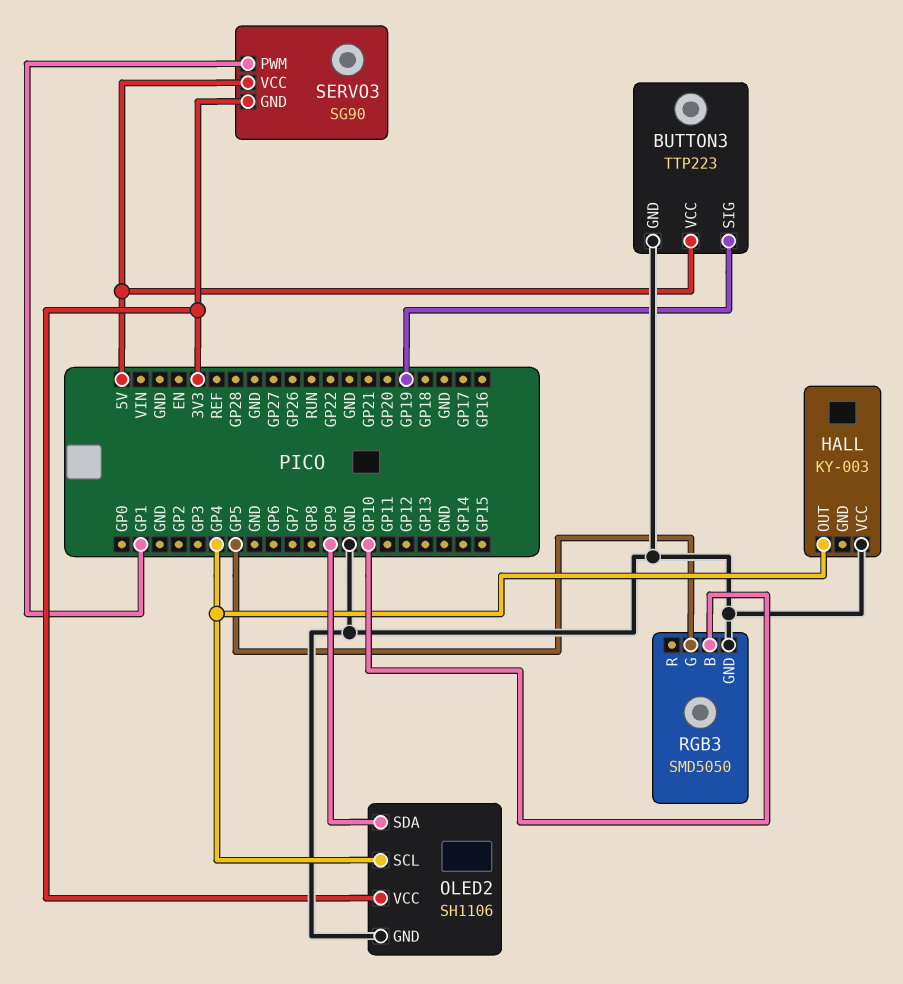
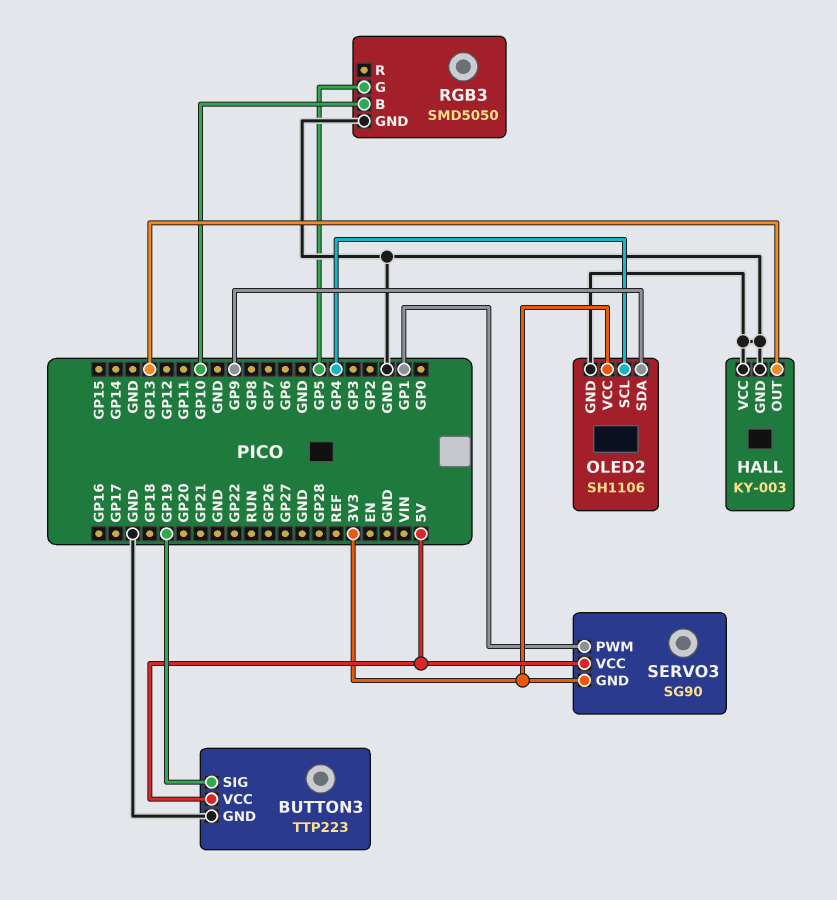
HALL pin GND: none -> GND
HALL pin OUT: GP4 -> GP13

